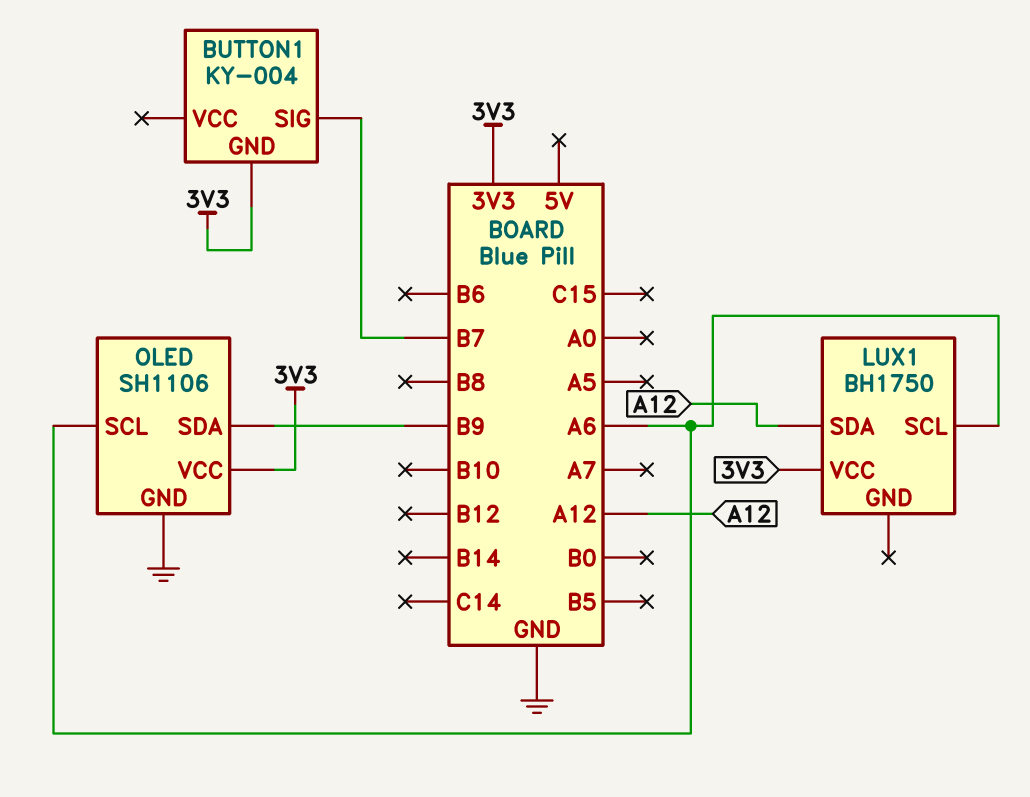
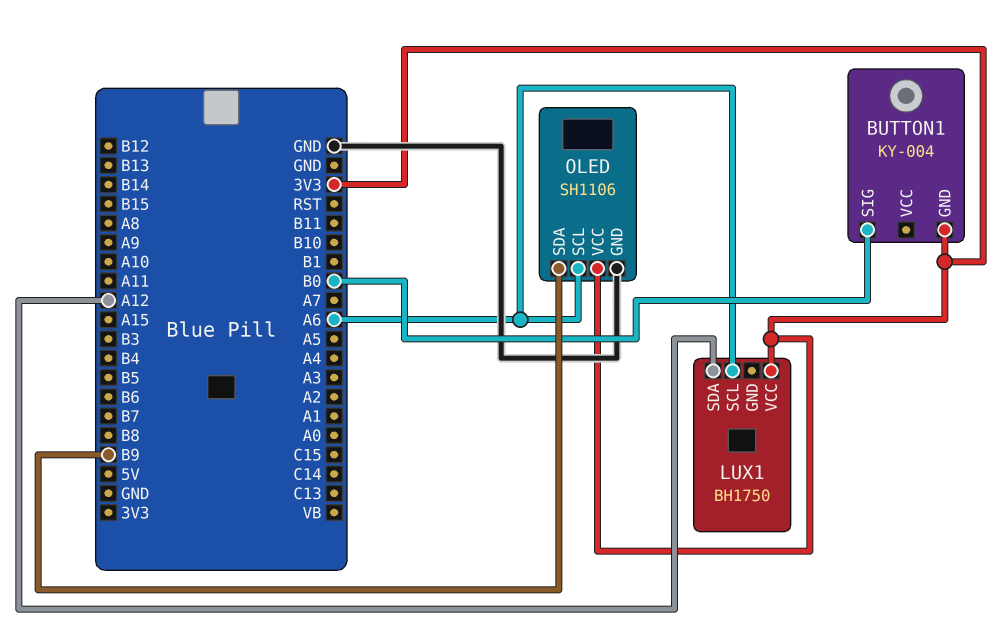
BUTTON1 pin SIG: B7 -> B0

